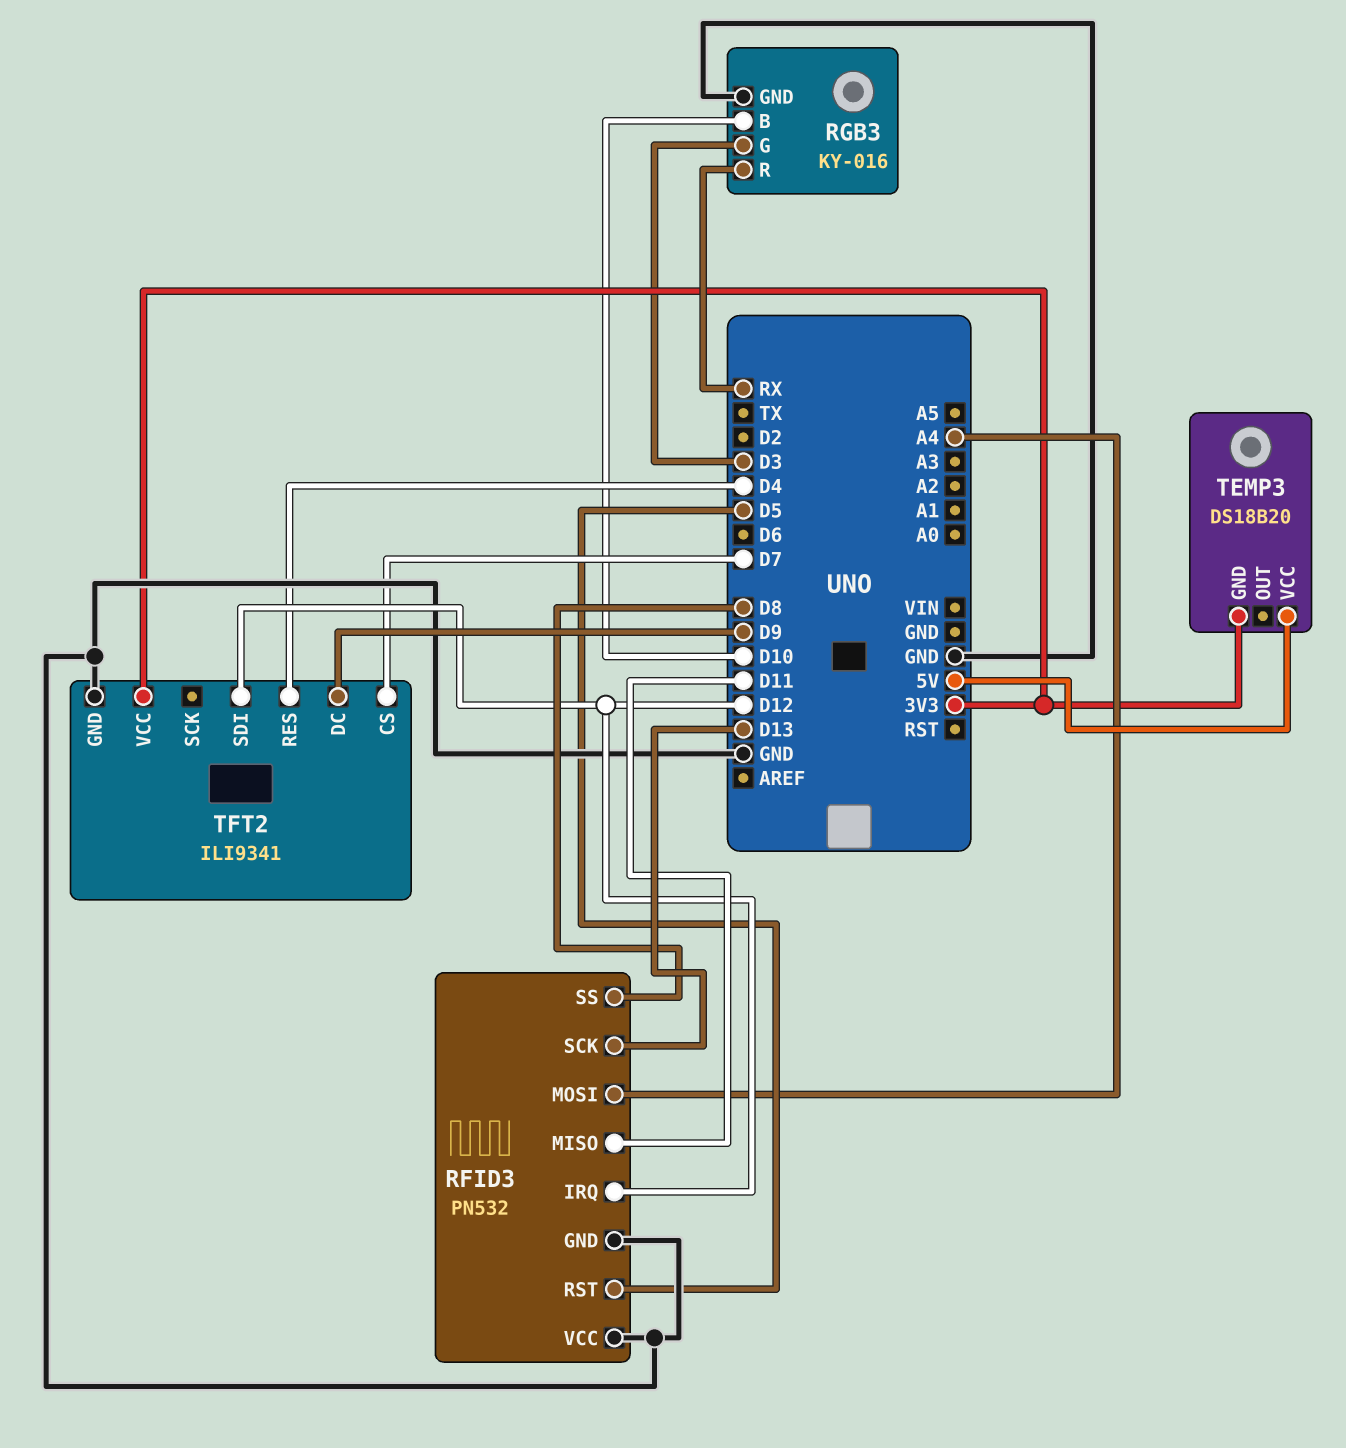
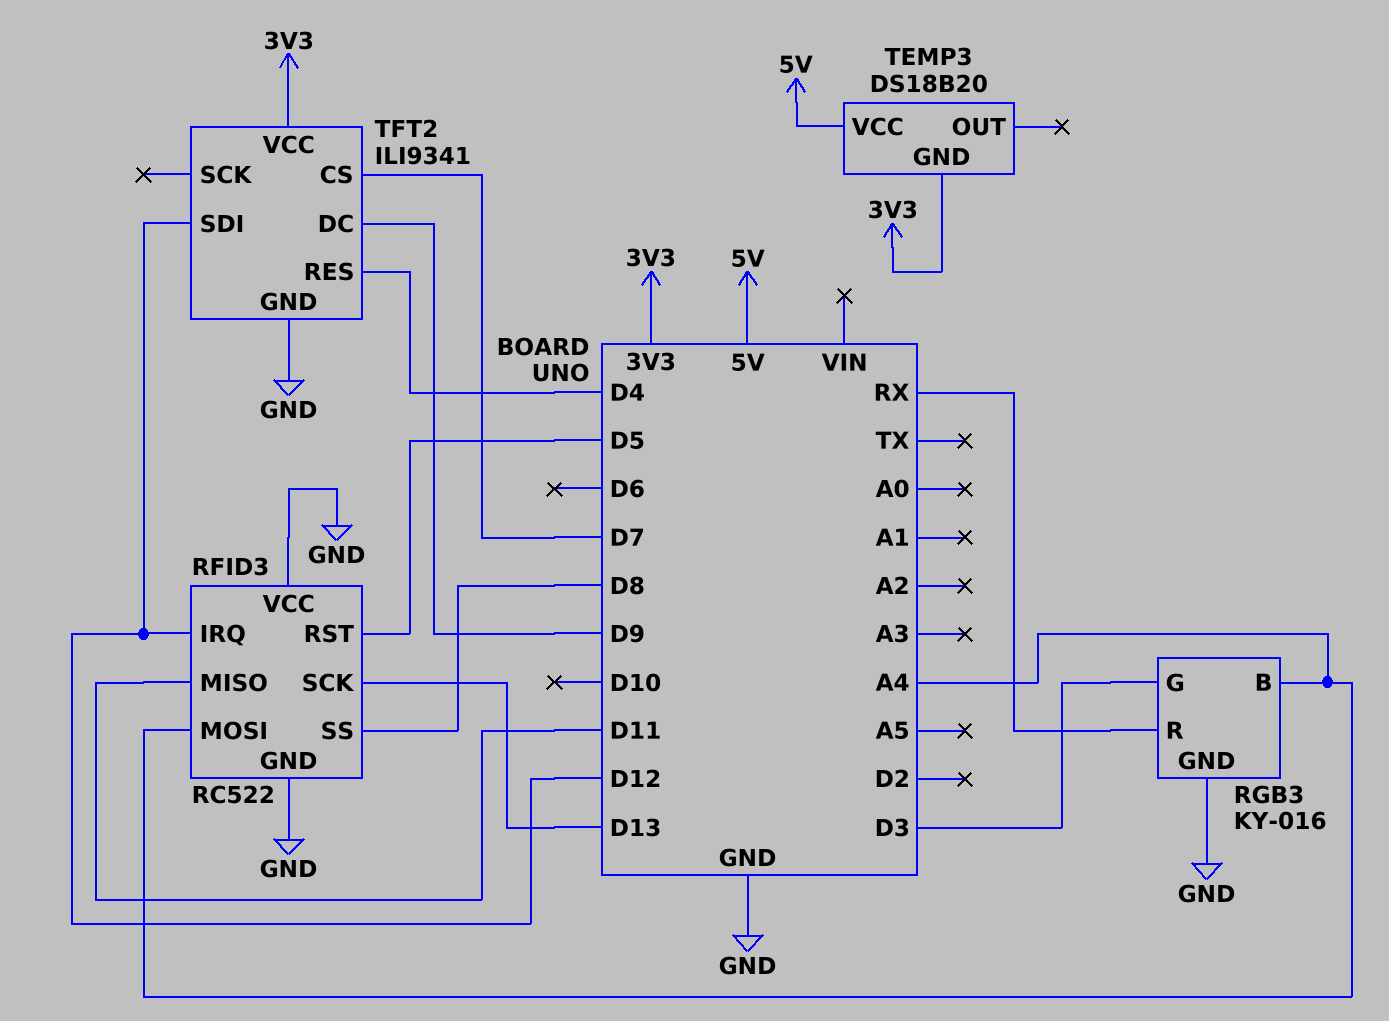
RFID3: PN532 -> RC522
RGB3 pin B: D10 -> A4

